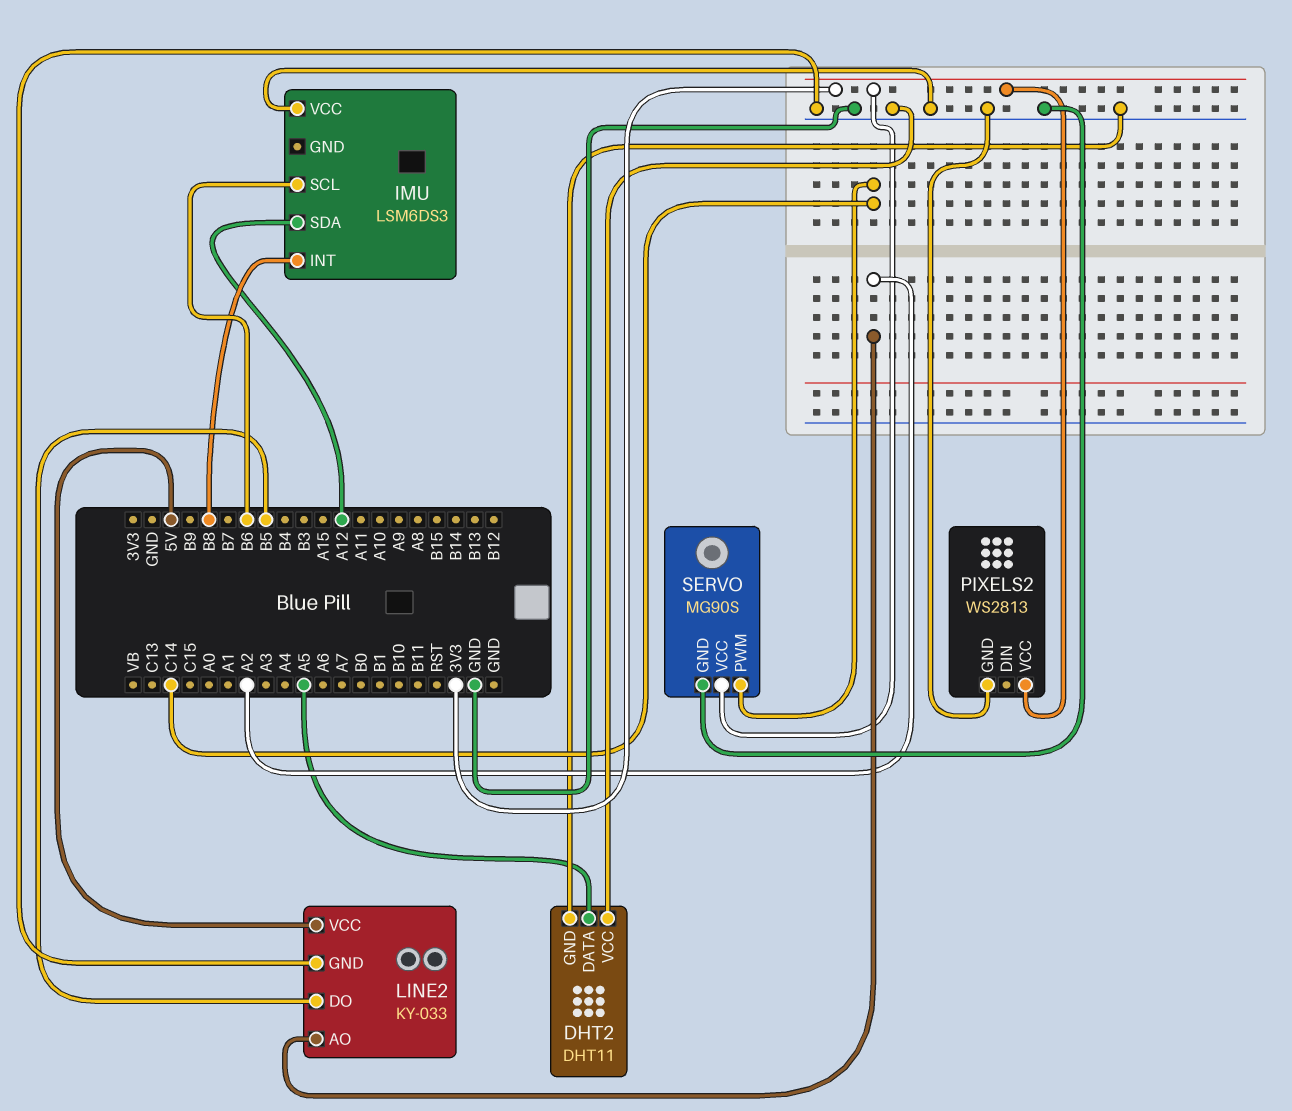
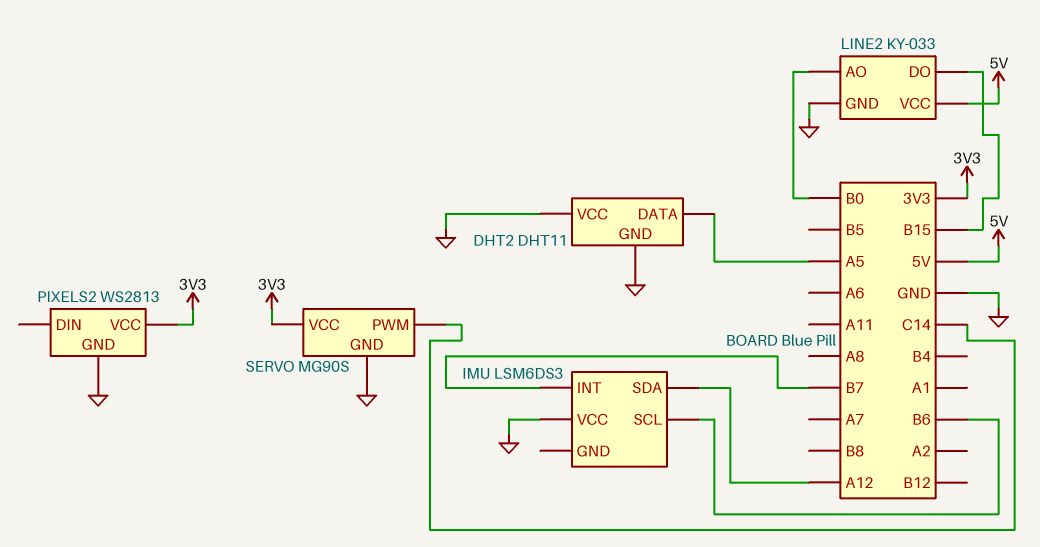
IMU pin INT: B8 -> B7
LINE2 pin AO: A2 -> B0
LINE2 pin DO: B5 -> B15

